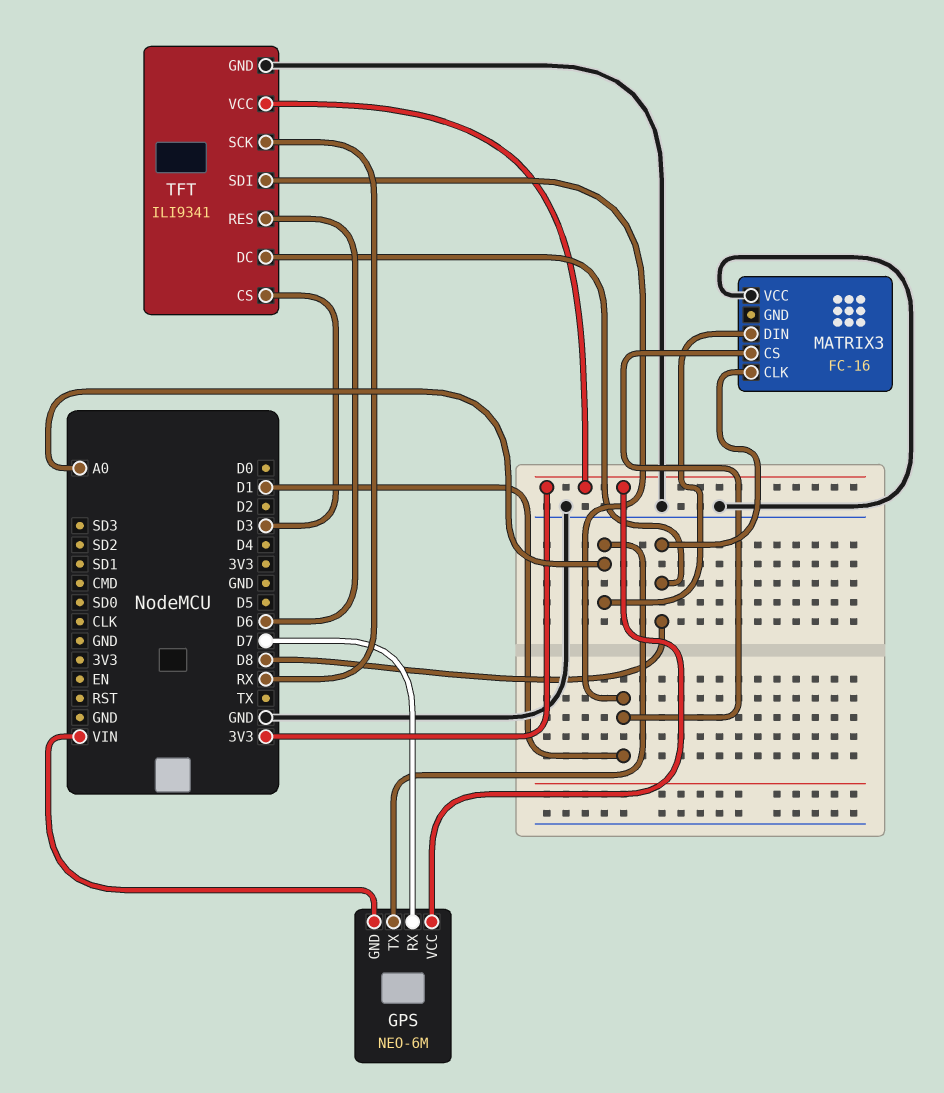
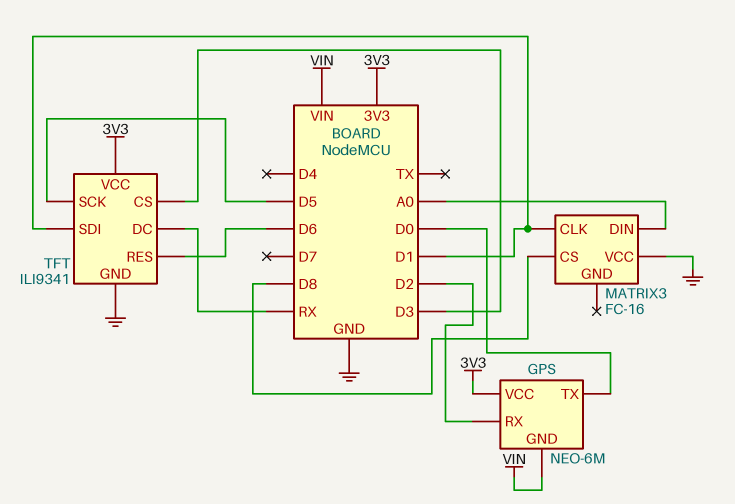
GPS pin RX: D7 -> D2
GPS pin TX: A0 -> D0
MATRIX3 pin CLK: D8 -> D1
MATRIX3 pin CS: D1 -> D8
TFT pin DC: D8 -> RX
TFT pin SCK: RX -> D5

